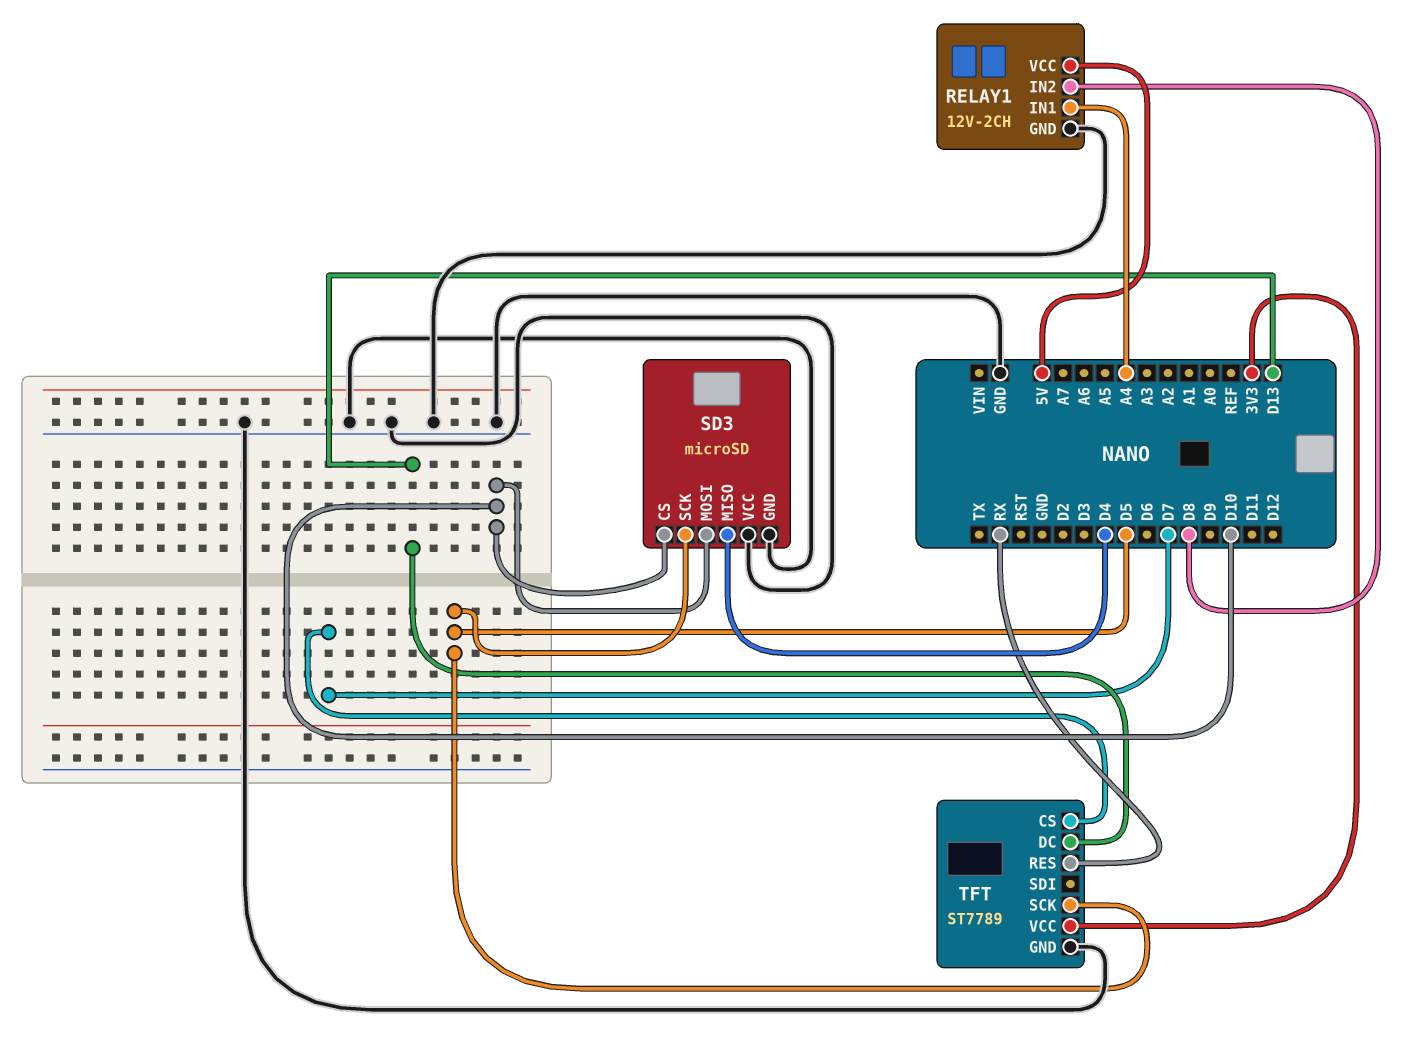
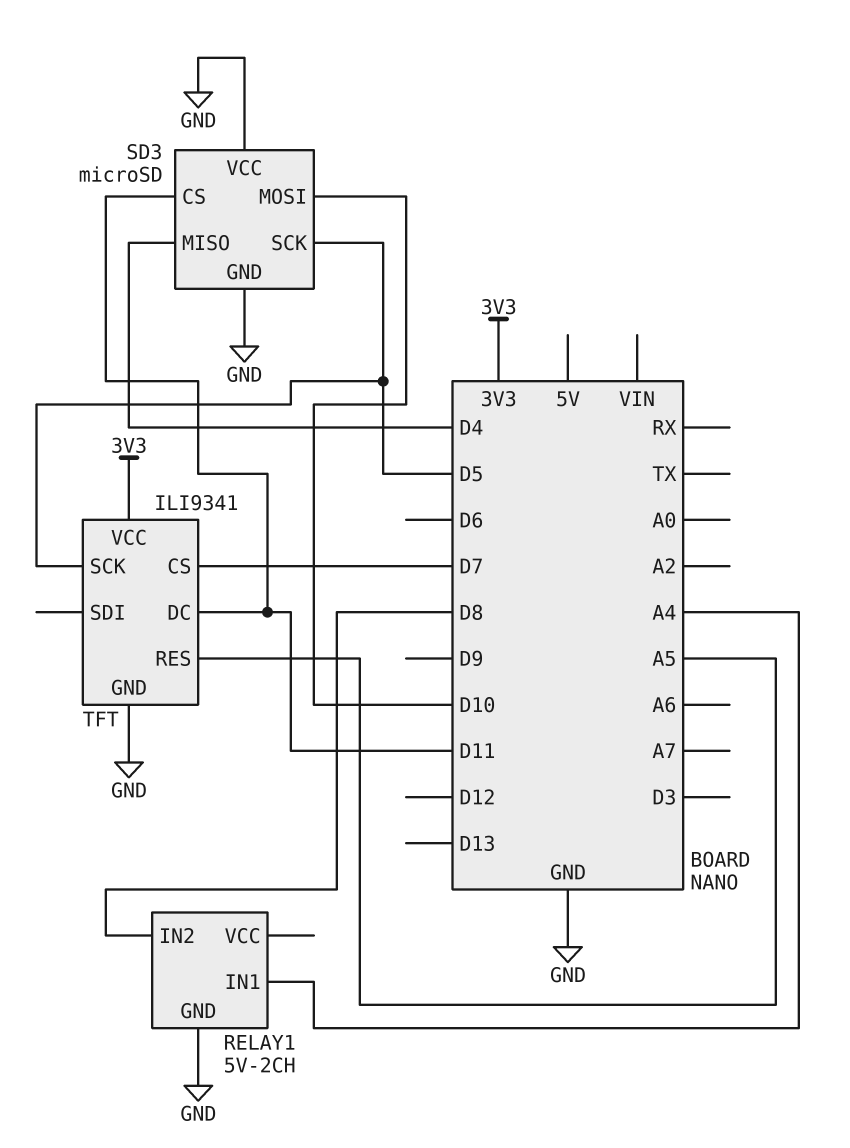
RELAY1: 12V-2CH -> 5V-2CH
RELAY1 pin VCC: 5V -> none
SD3 pin CS: D10 -> D11
TFT: ST7789 -> ILI9341
TFT pin DC: D13 -> D11
TFT pin RES: RX -> A5

